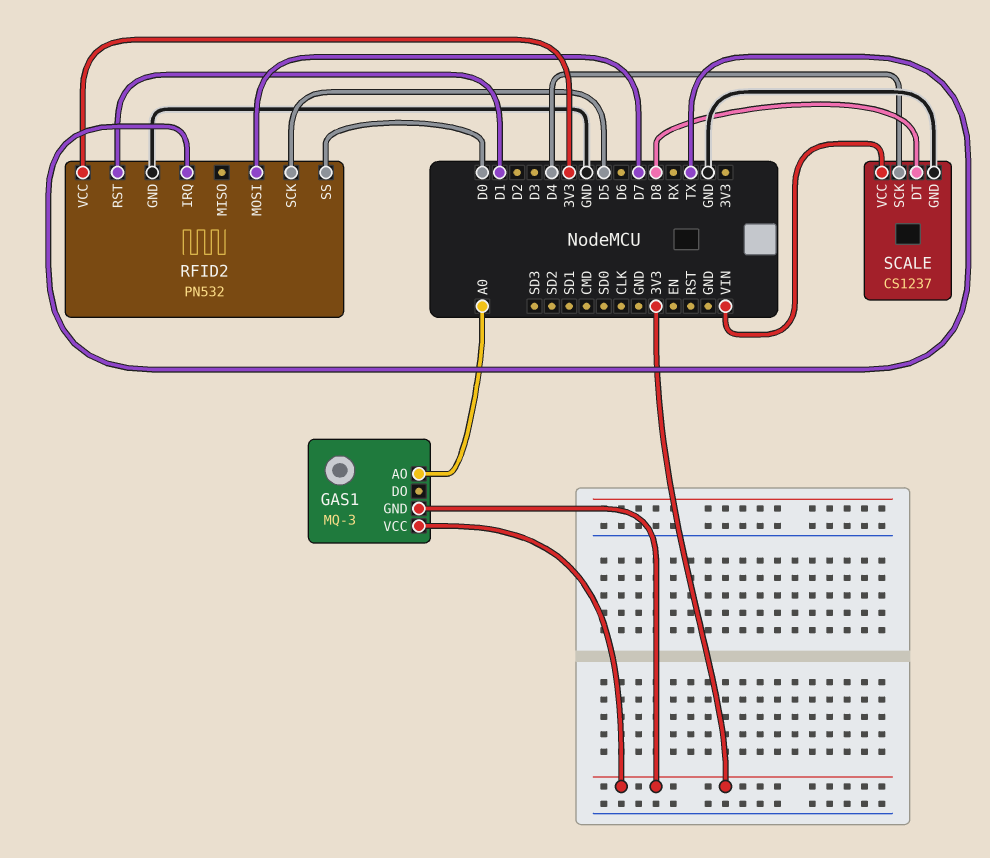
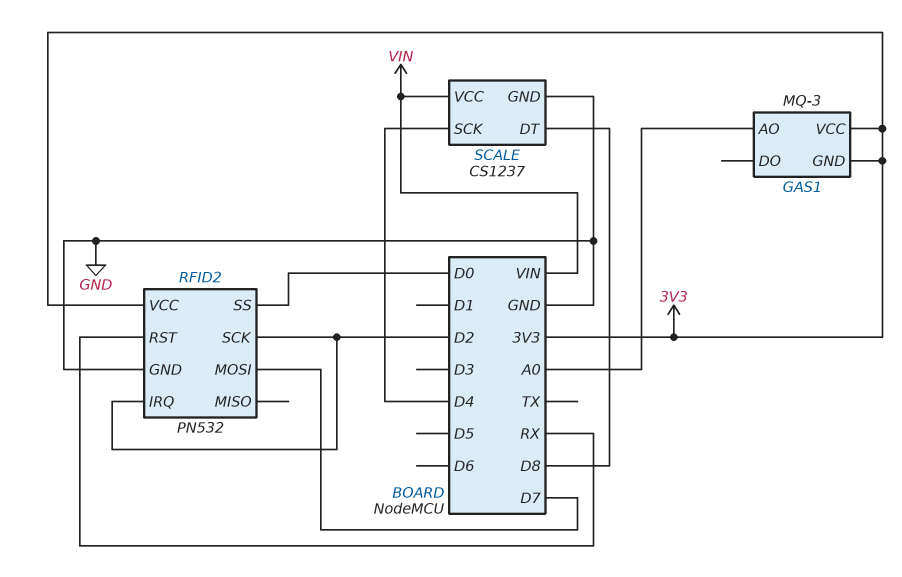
RFID2 pin IRQ: TX -> D2
RFID2 pin RST: D1 -> RX
RFID2 pin SCK: D5 -> D2

